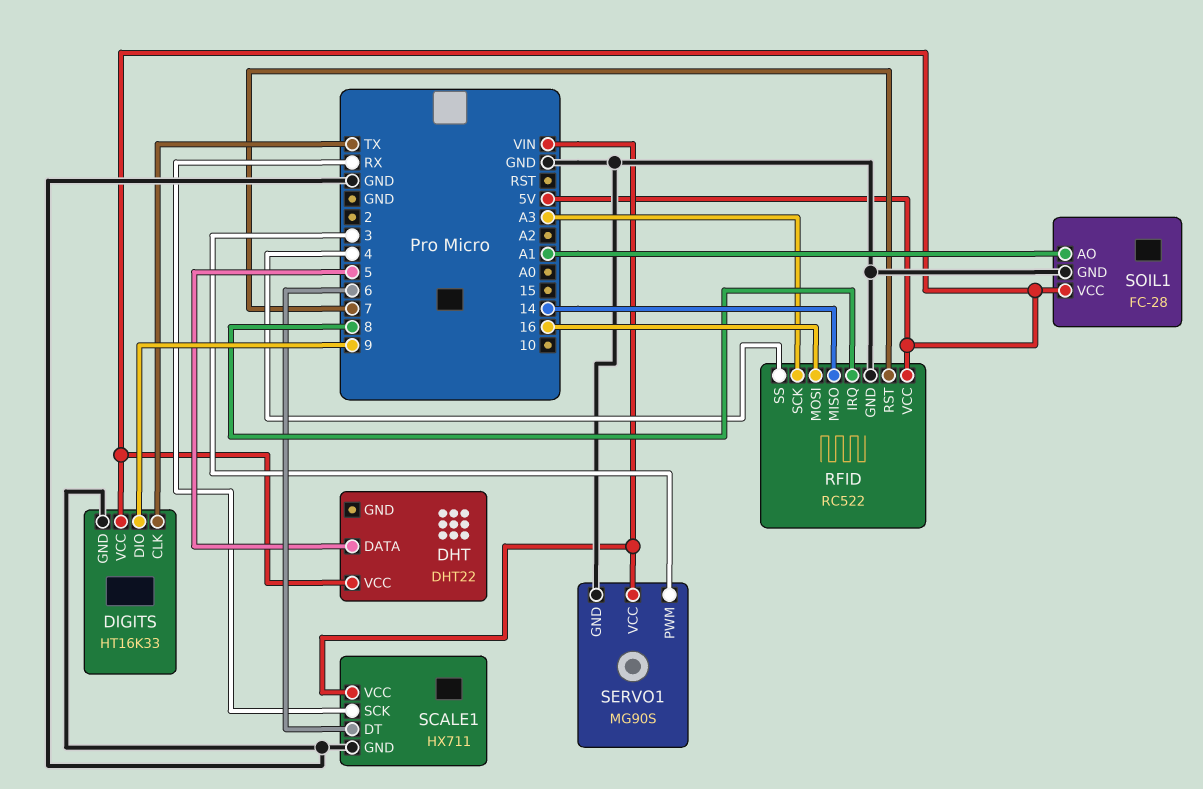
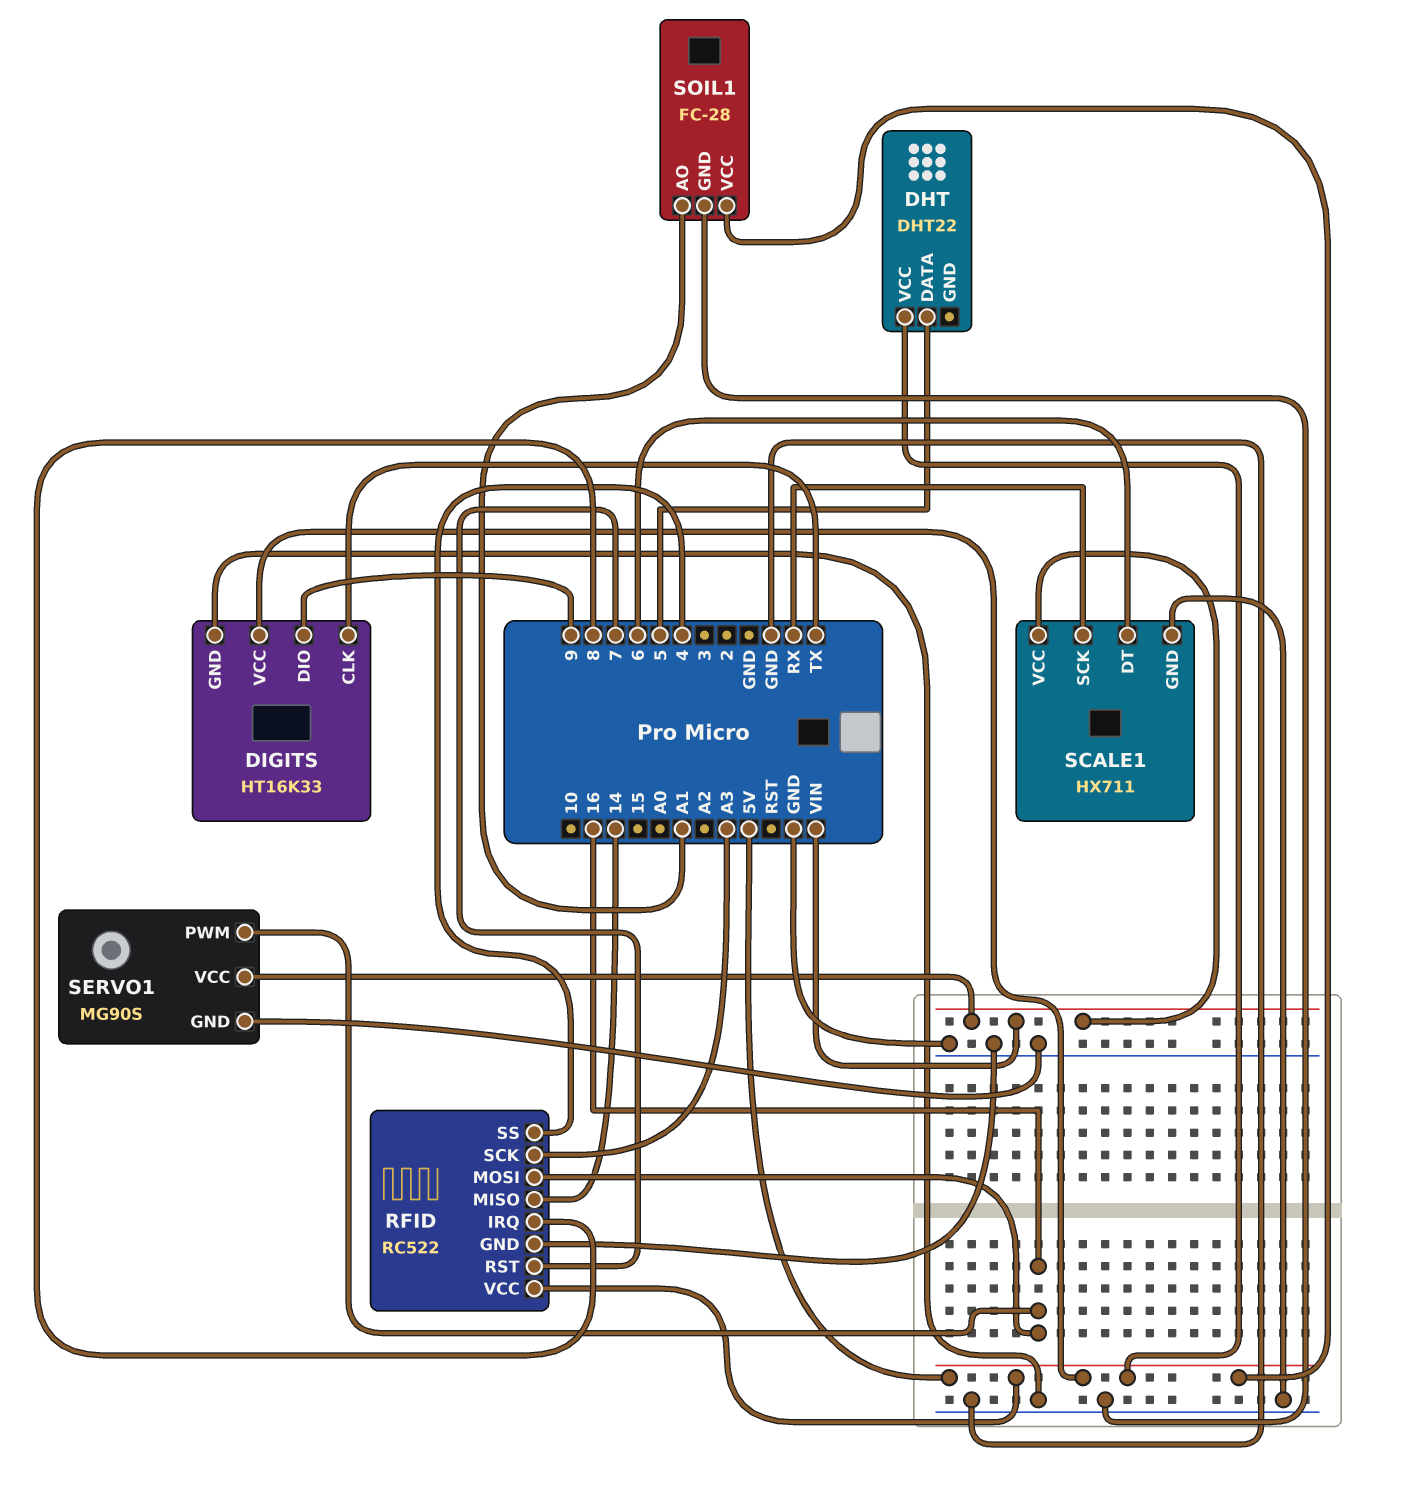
SERVO1 pin PWM: 3 -> 16

